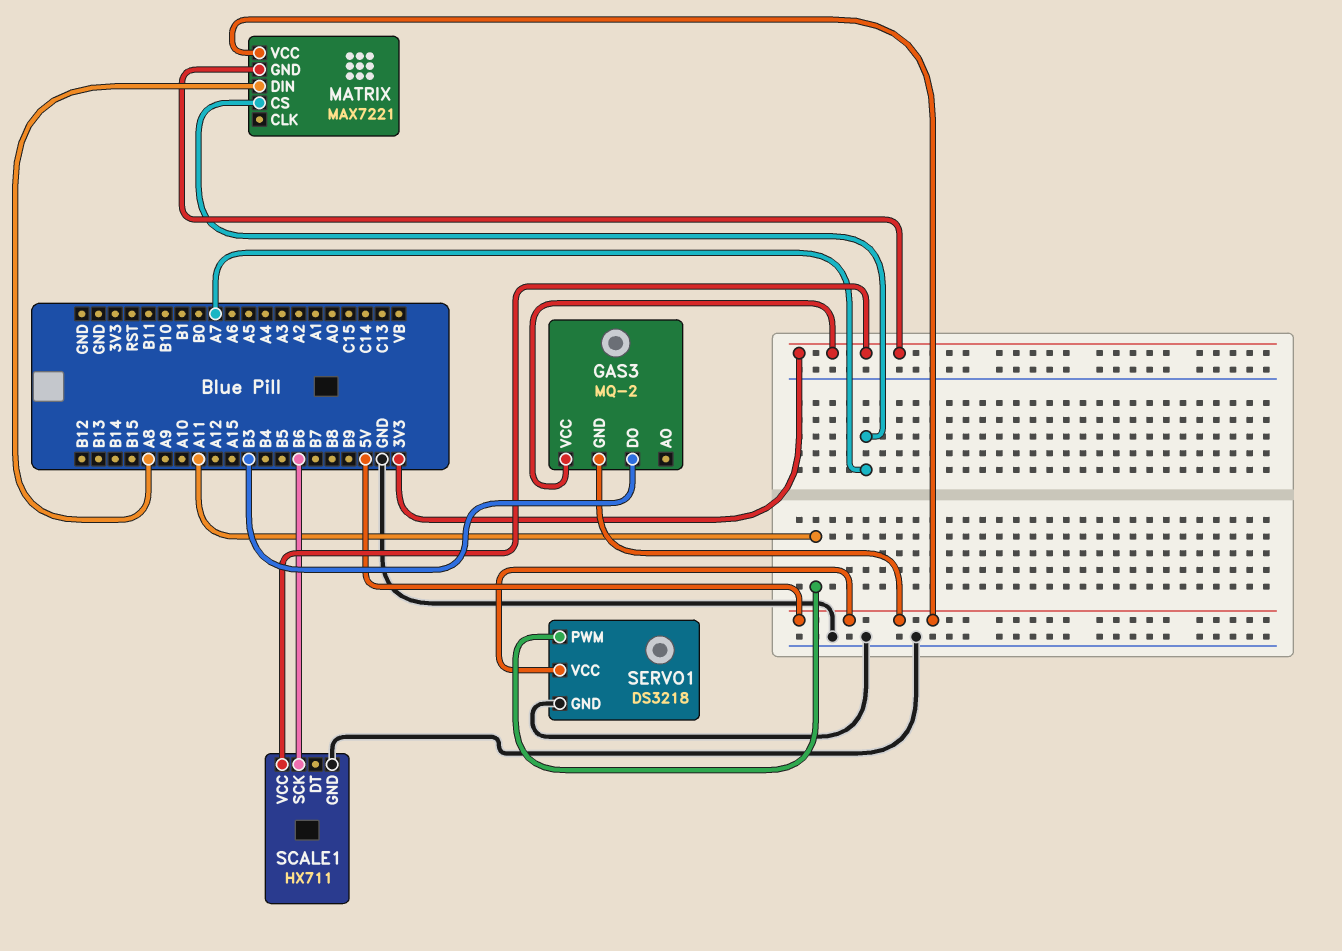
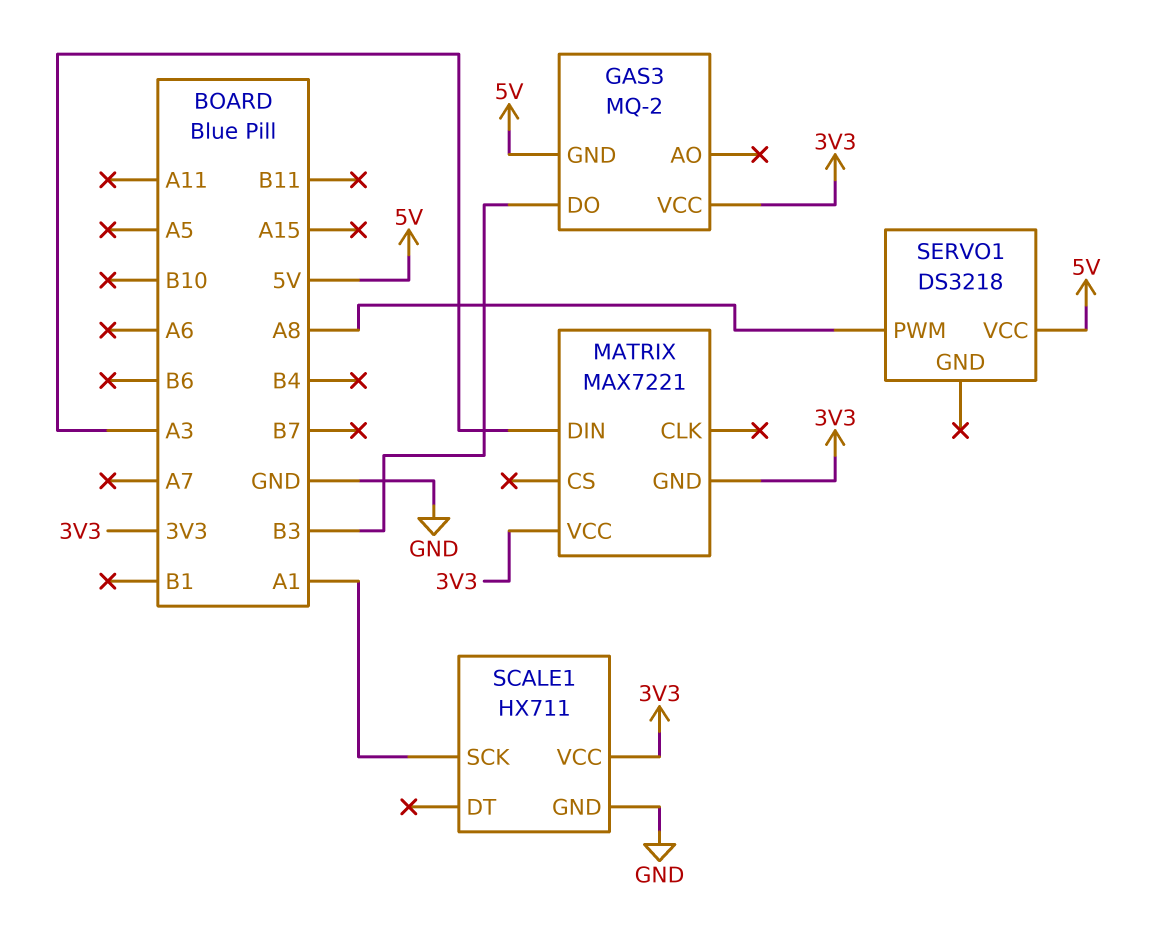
MATRIX pin CS: A7 -> none
MATRIX pin DIN: A8 -> A3
MATRIX pin VCC: 5V -> 3V3
SCALE1 pin SCK: B6 -> A1
SERVO1 pin GND: GND -> none
SERVO1 pin PWM: A11 -> A8

